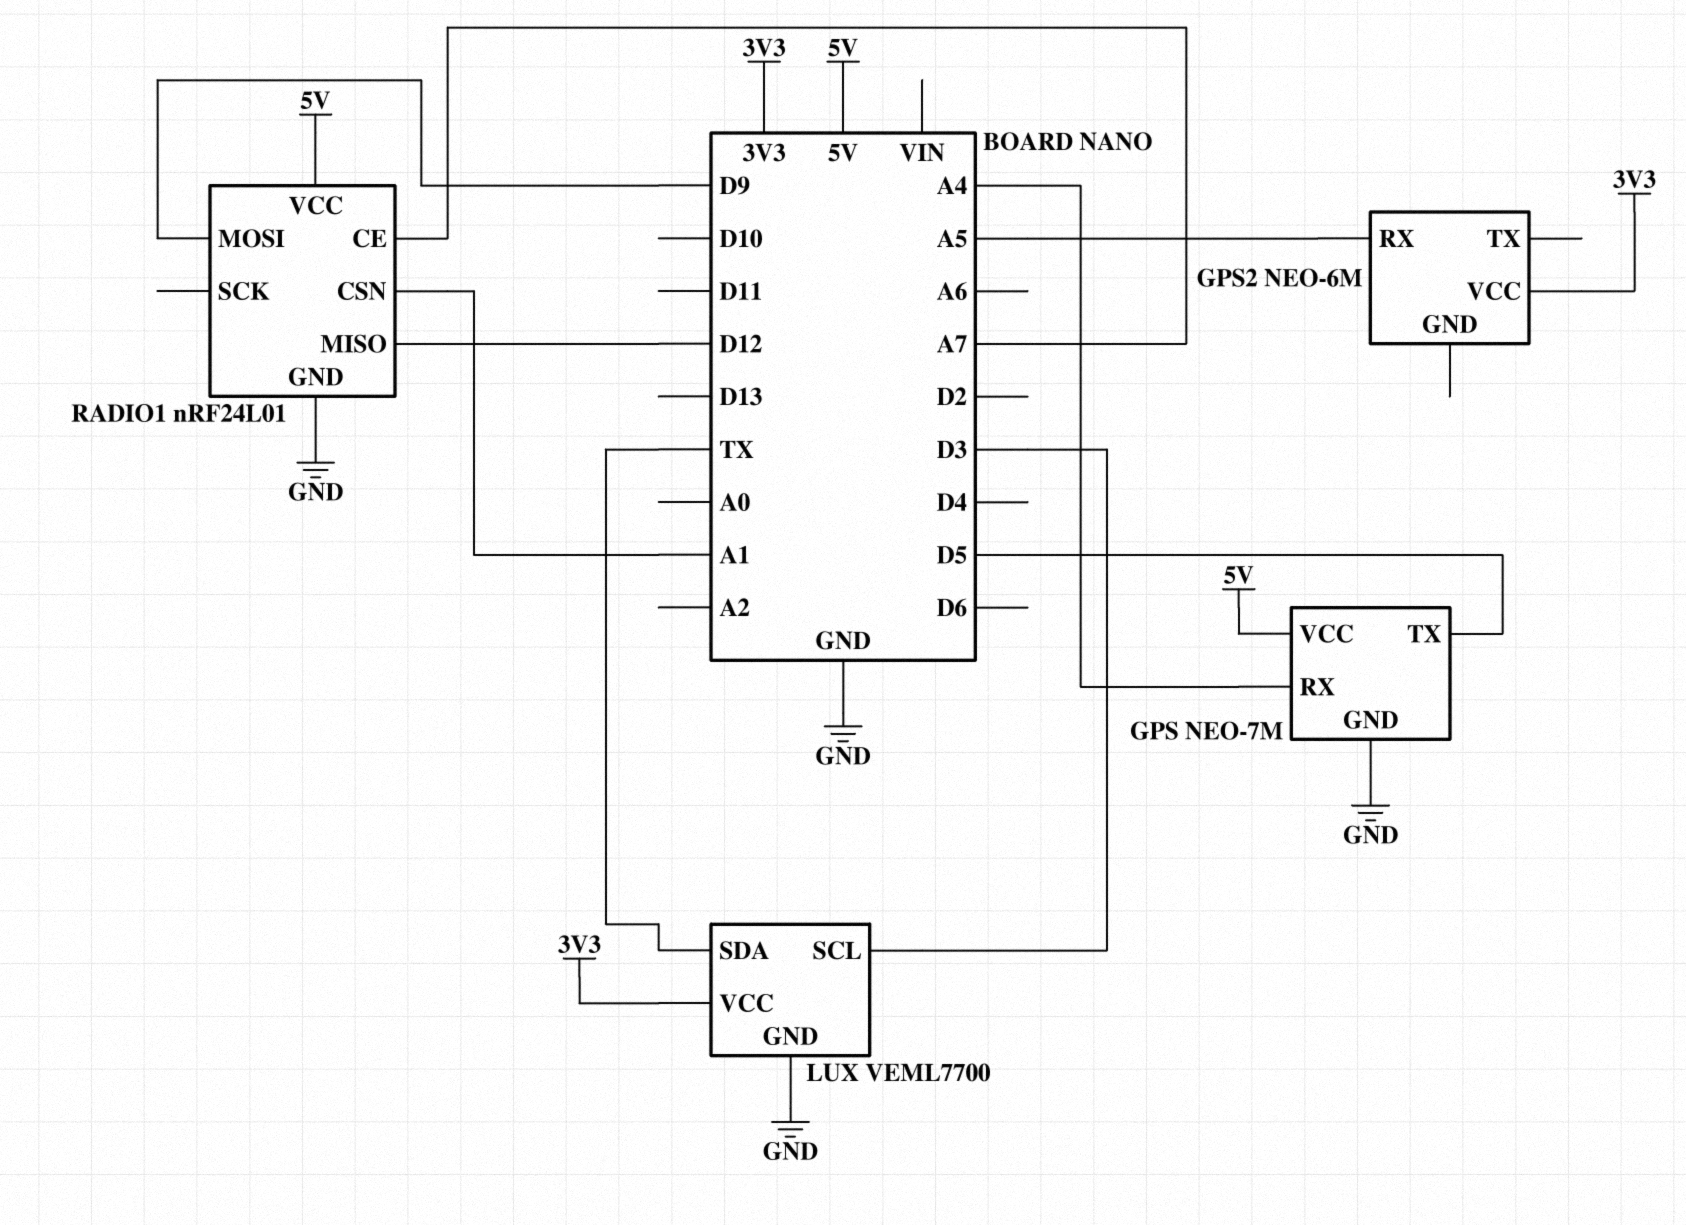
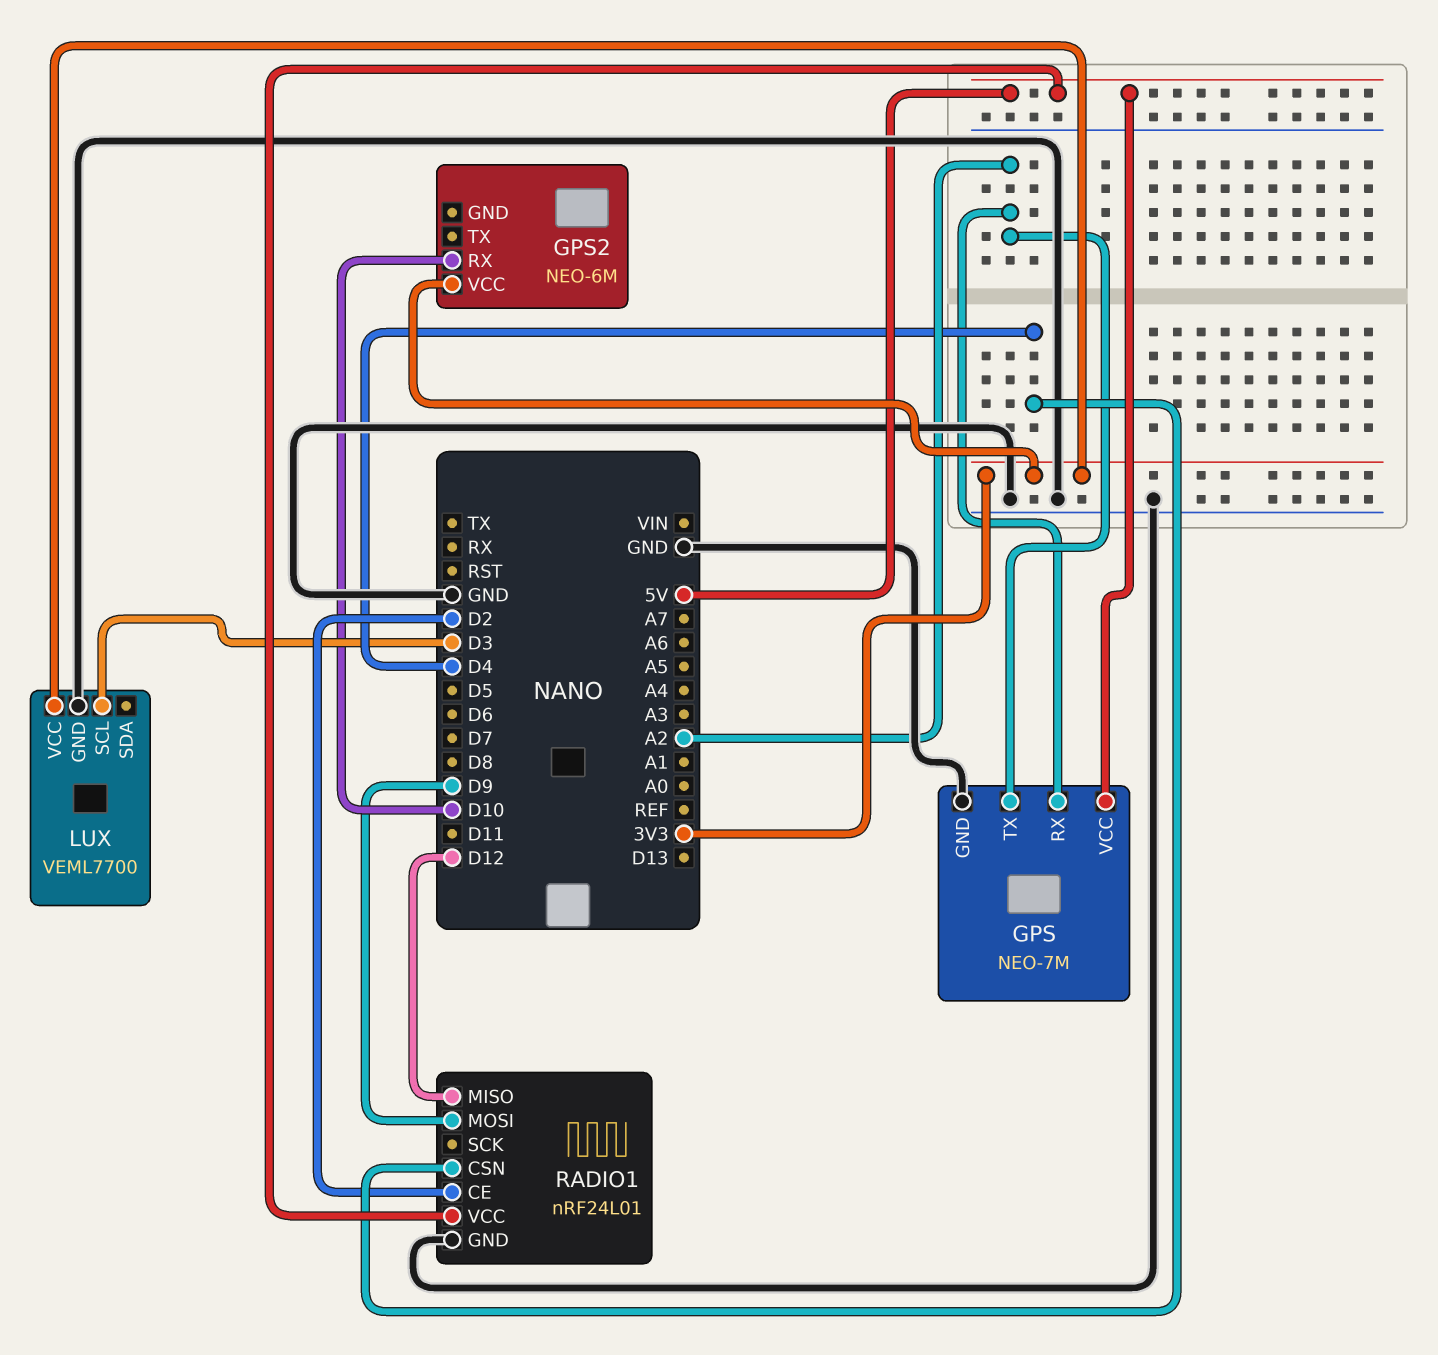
GPS pin RX: A4 -> A2
GPS pin TX: D5 -> A2
GPS2 pin RX: A5 -> D10
LUX pin SDA: TX -> none
RADIO1 pin CE: A7 -> D2
RADIO1 pin CSN: A1 -> D4

